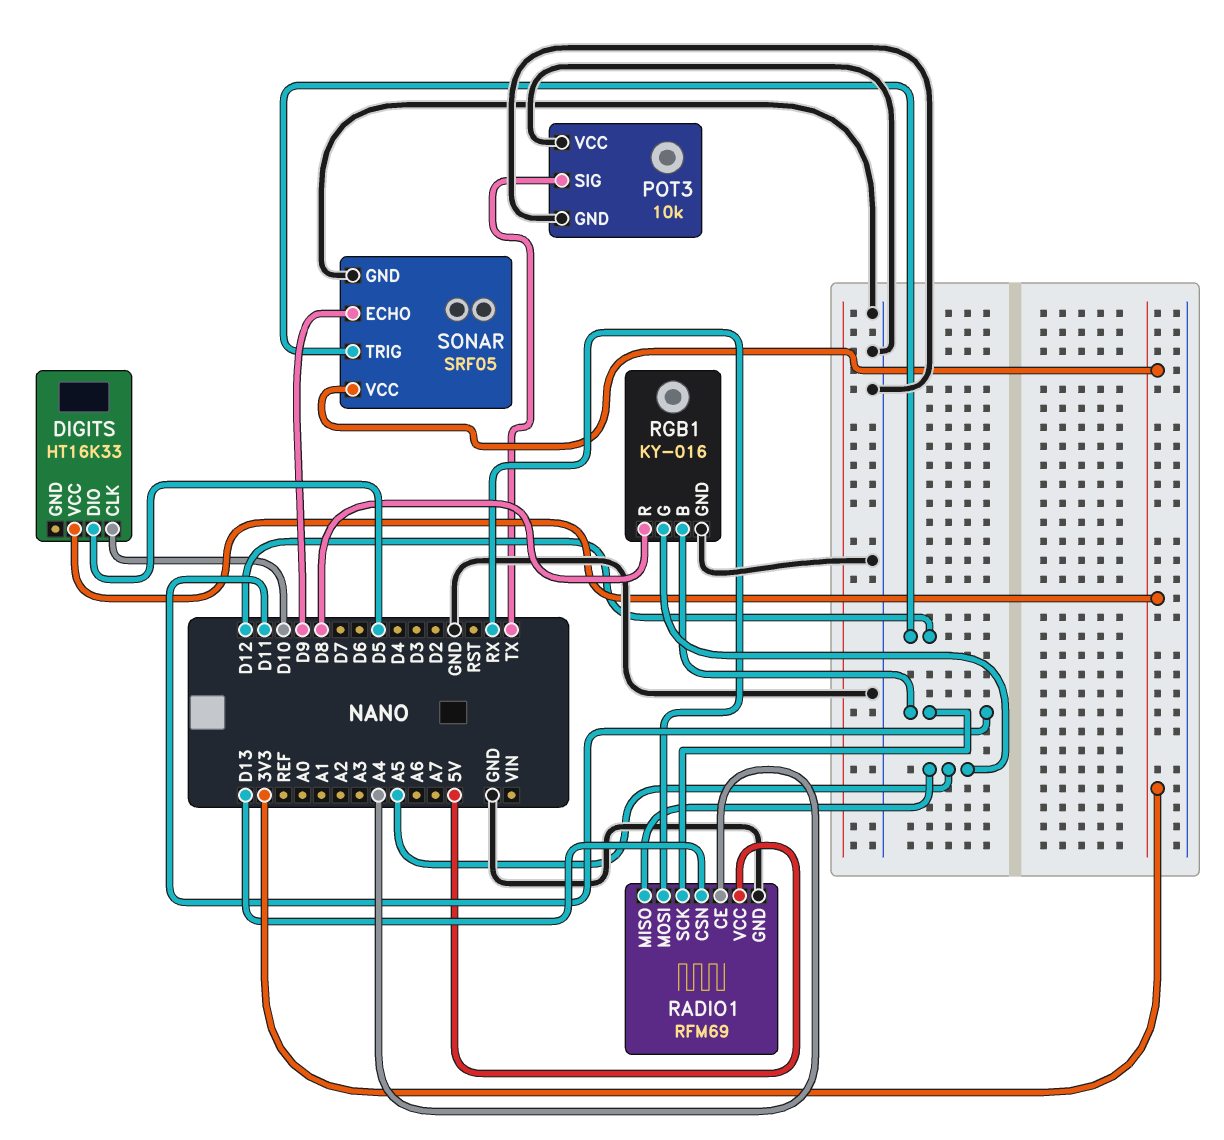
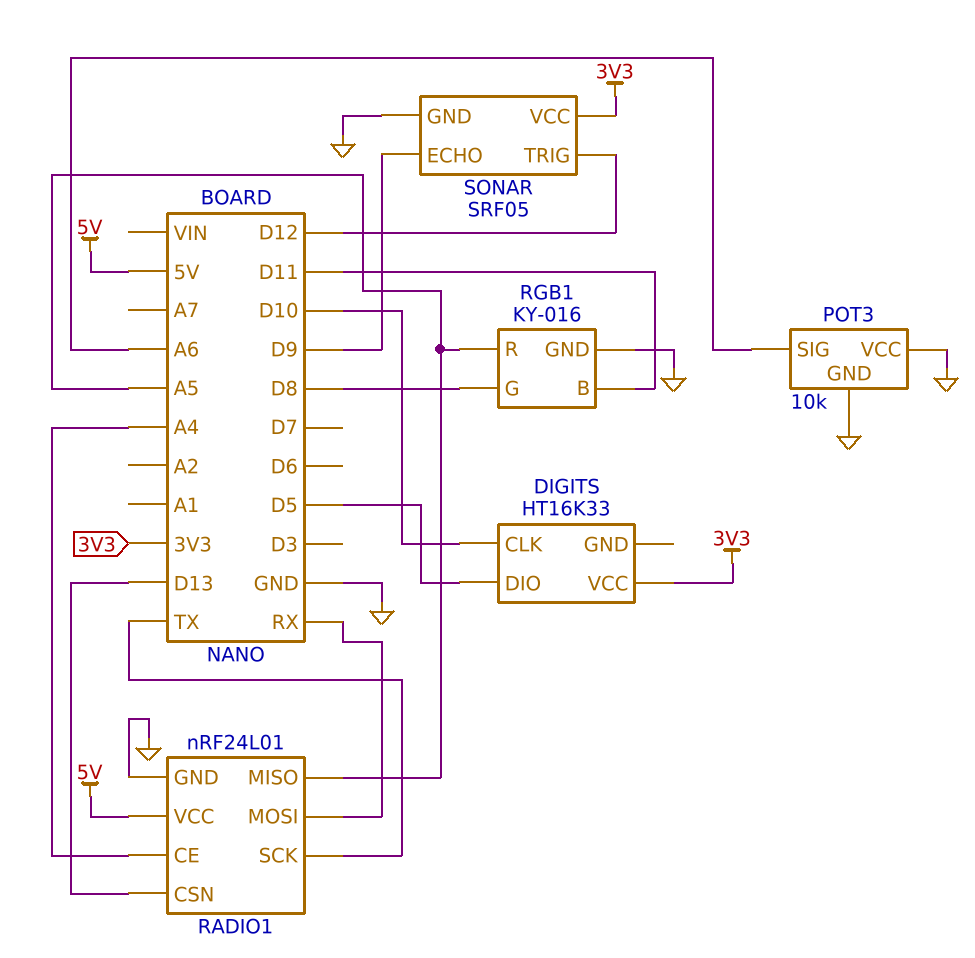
POT3 pin SIG: TX -> A6
RADIO1: RFM69 -> nRF24L01
RADIO1 pin SCK: D11 -> TX
RGB1 pin G: A5 -> D8
RGB1 pin R: D8 -> A5

